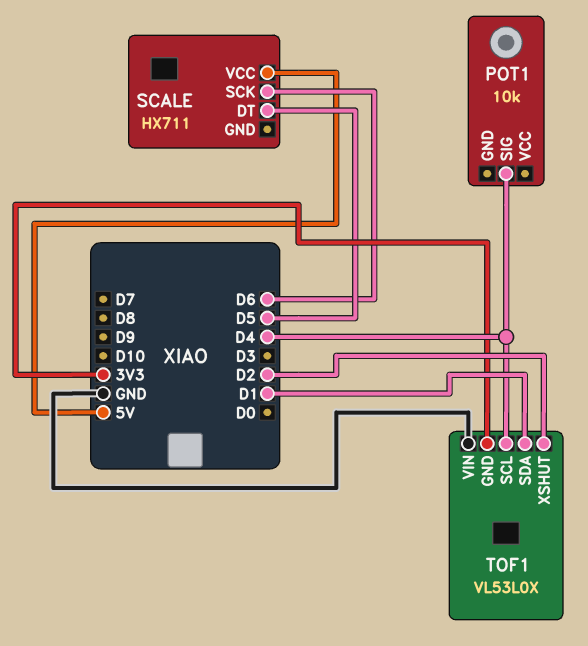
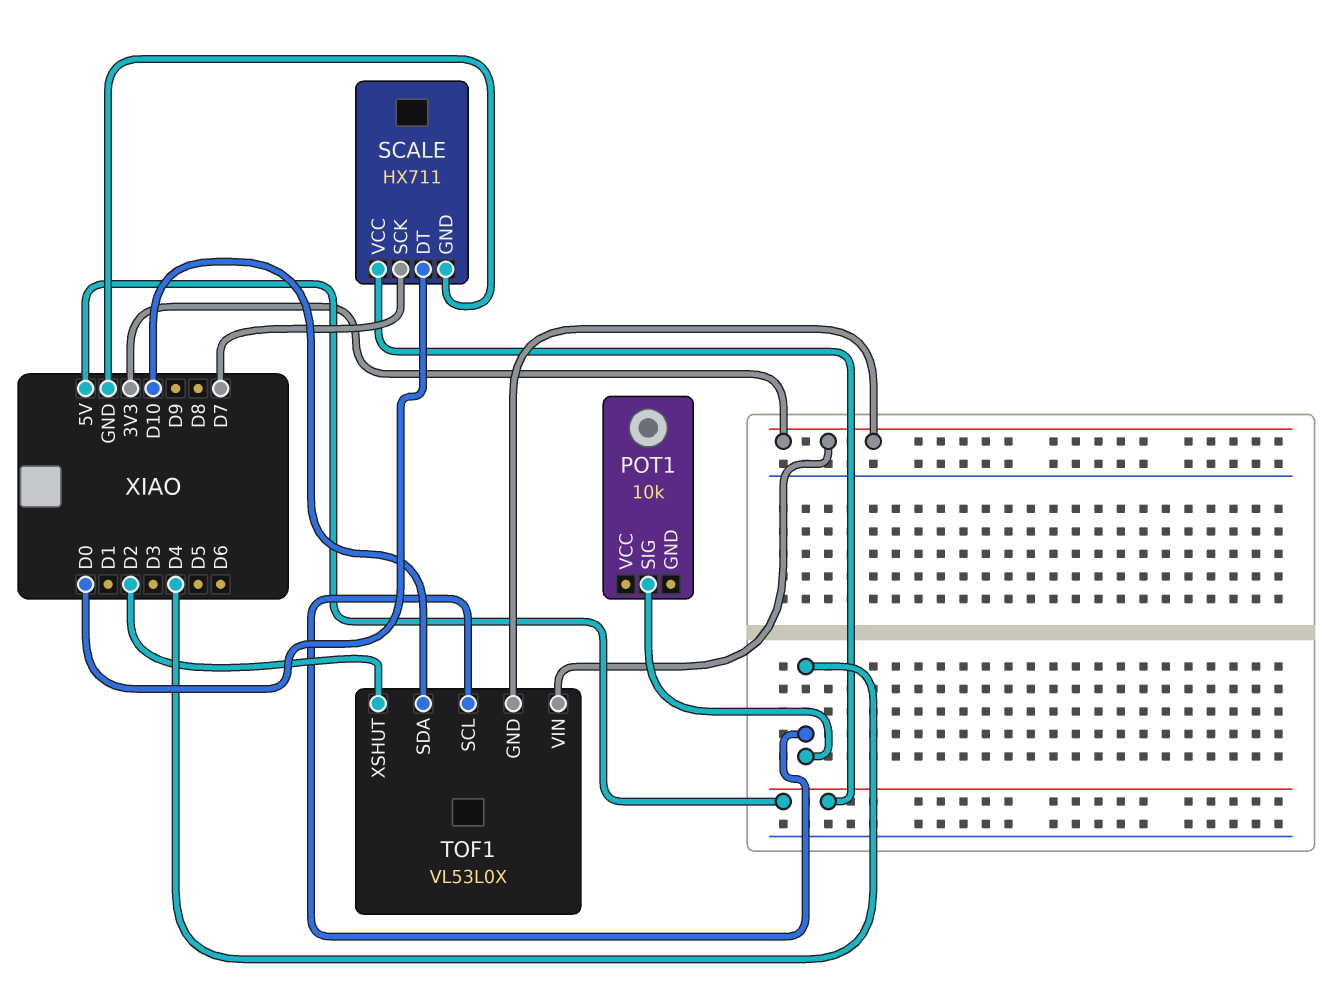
SCALE pin DT: D5 -> D0
SCALE pin GND: none -> GND
SCALE pin SCK: D6 -> D7
TOF1 pin SDA: D1 -> D10
TOF1 pin VIN: GND -> 3V3

